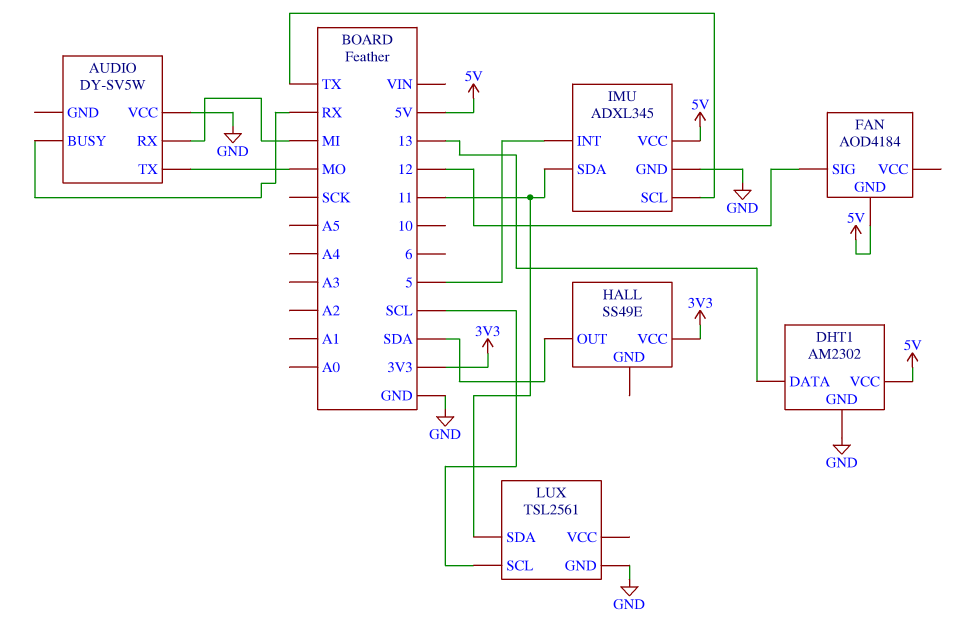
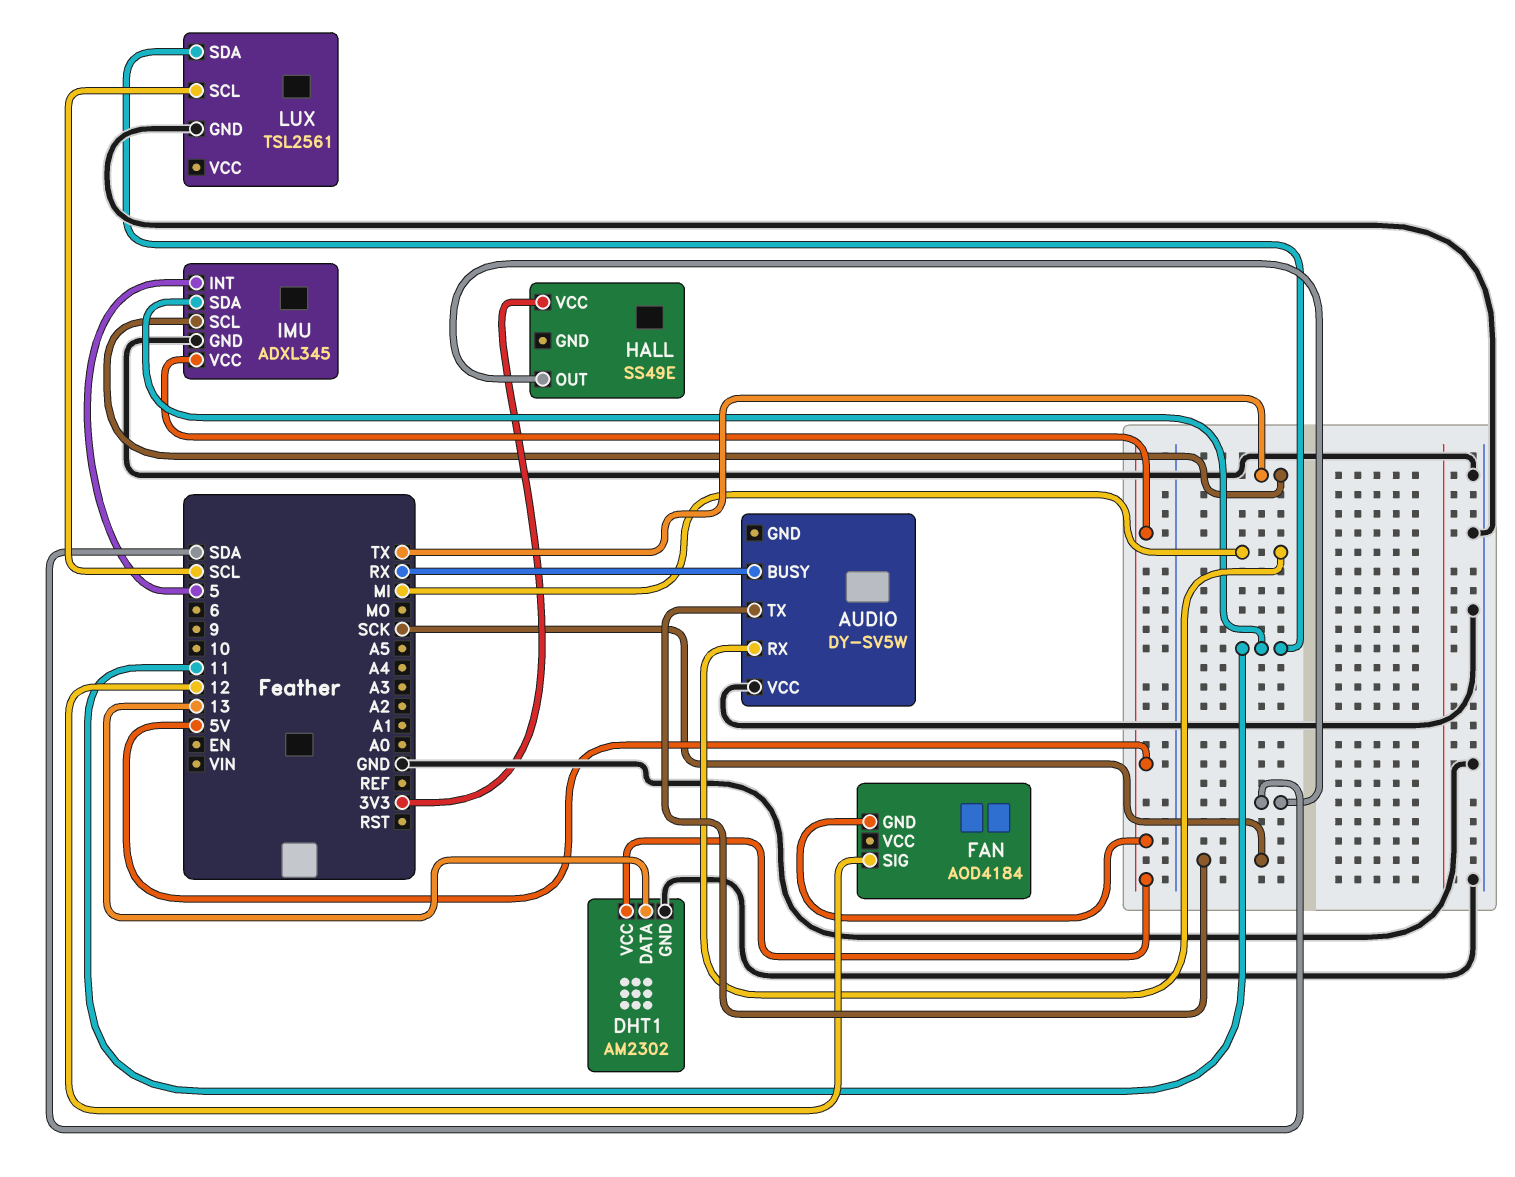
AUDIO pin TX: MO -> SCK

